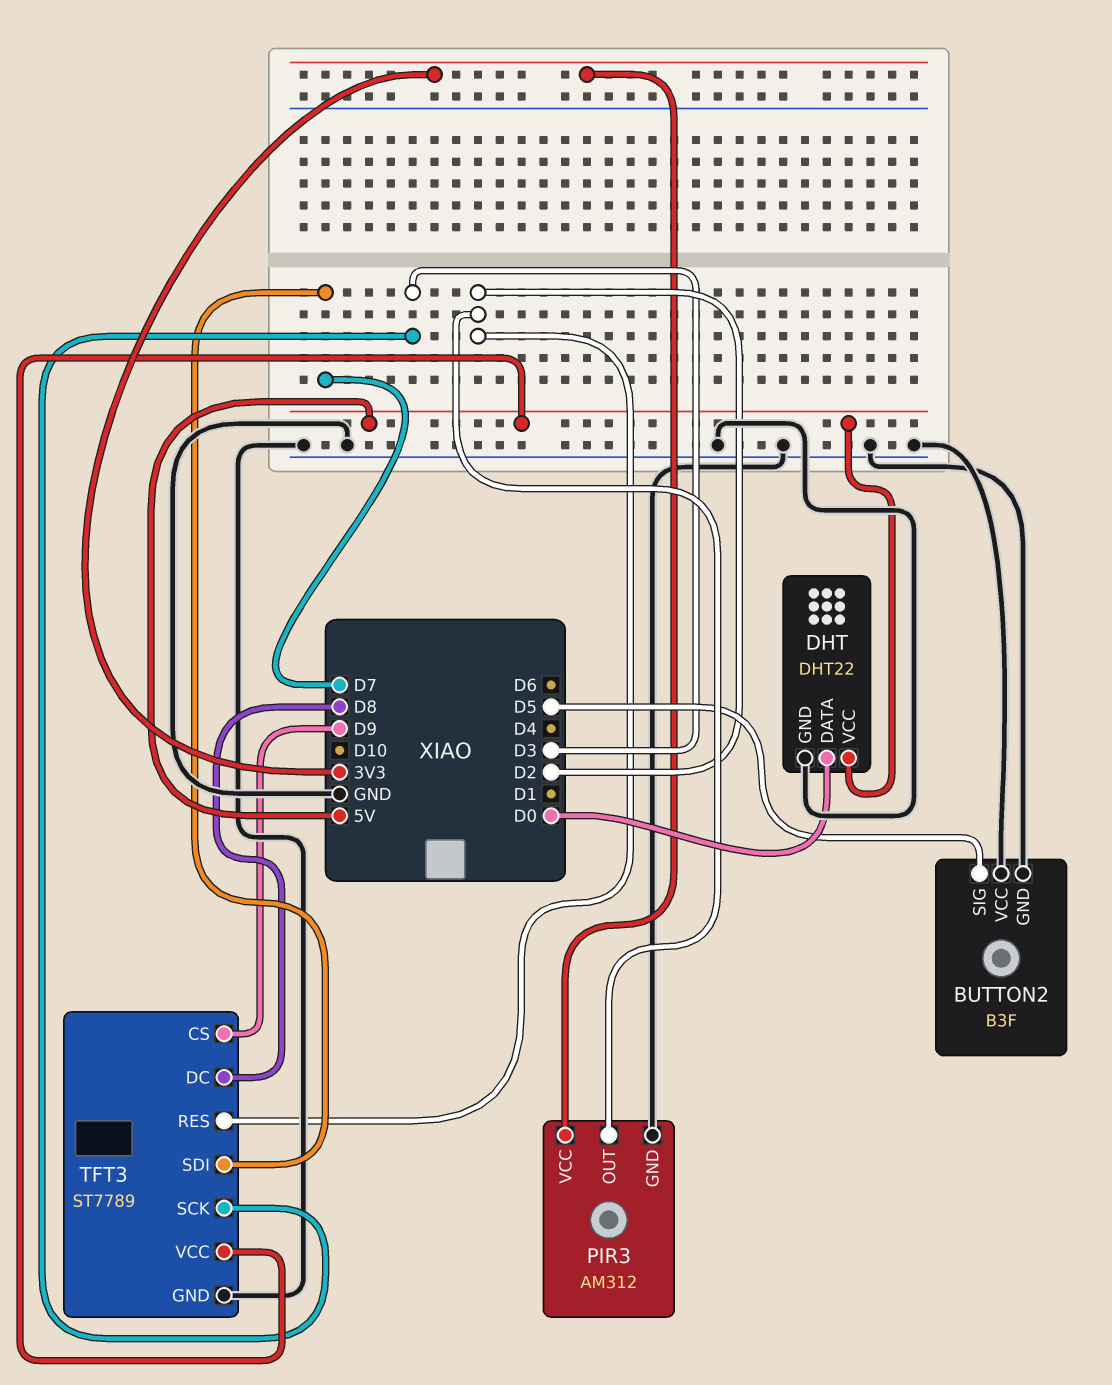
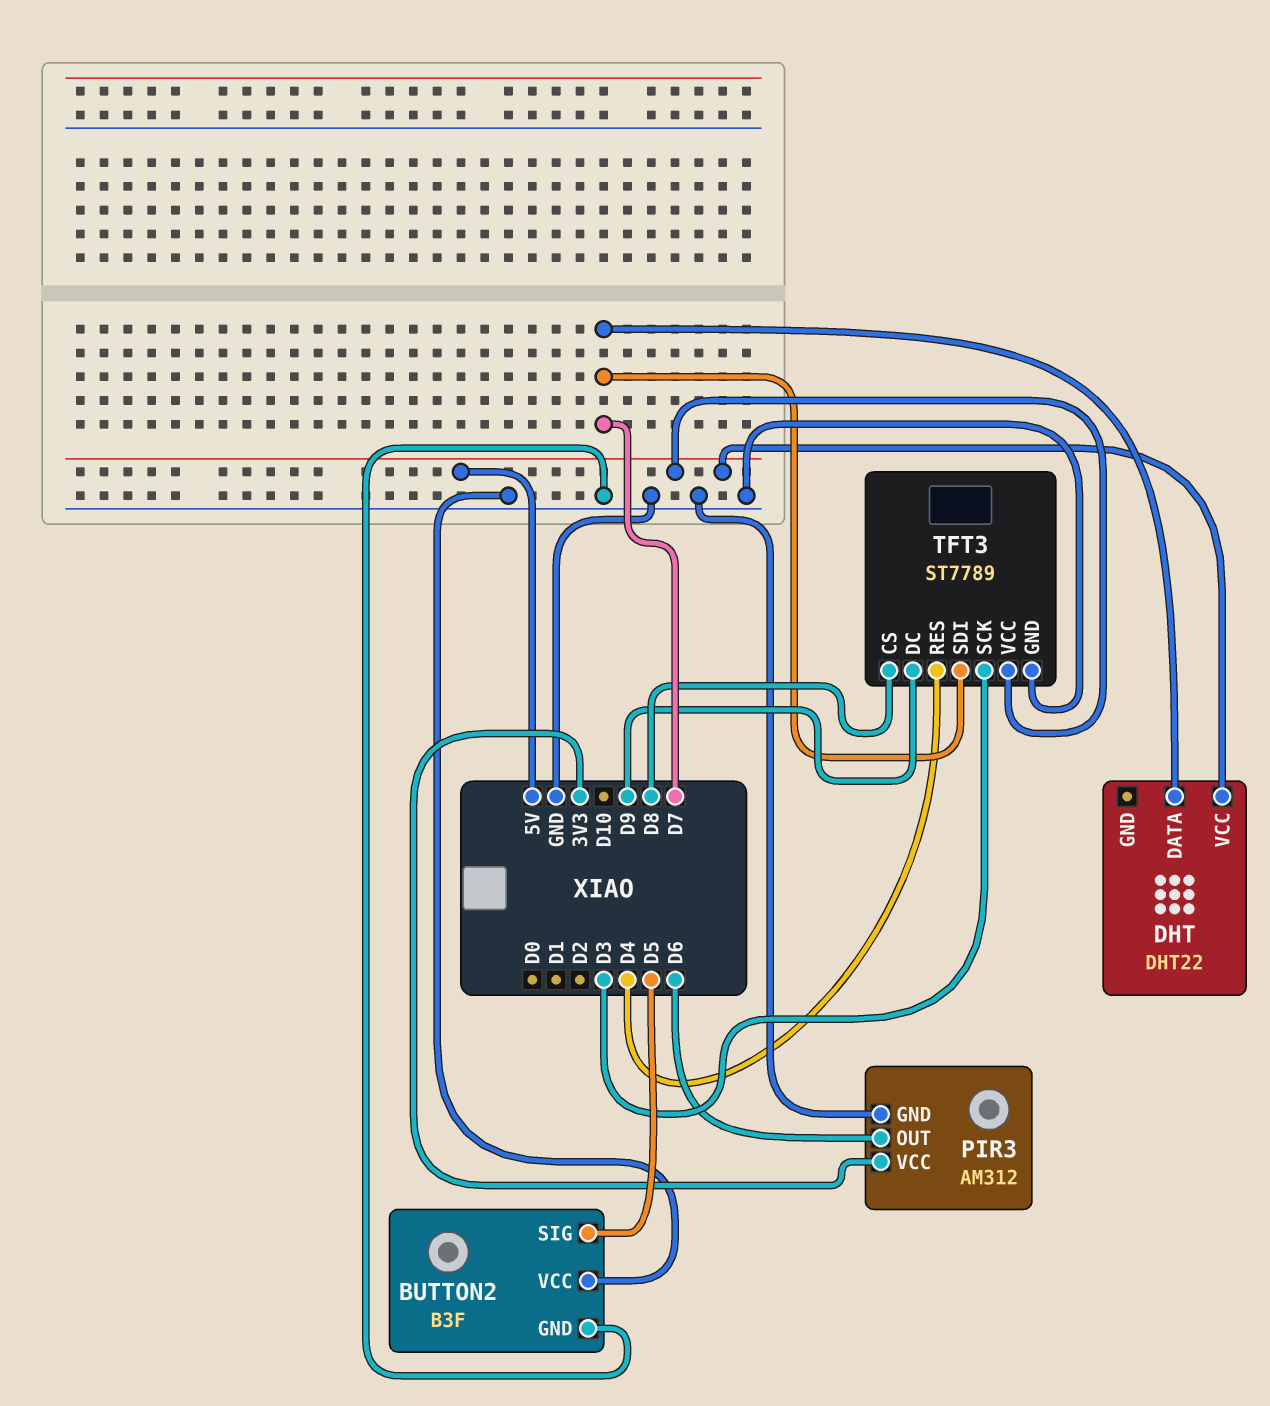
DHT pin DATA: D0 -> D7
DHT pin GND: GND -> none
PIR3 pin OUT: D2 -> D6
TFT3 pin CS: D9 -> D8
TFT3 pin DC: D8 -> D9
TFT3 pin RES: D2 -> D4

